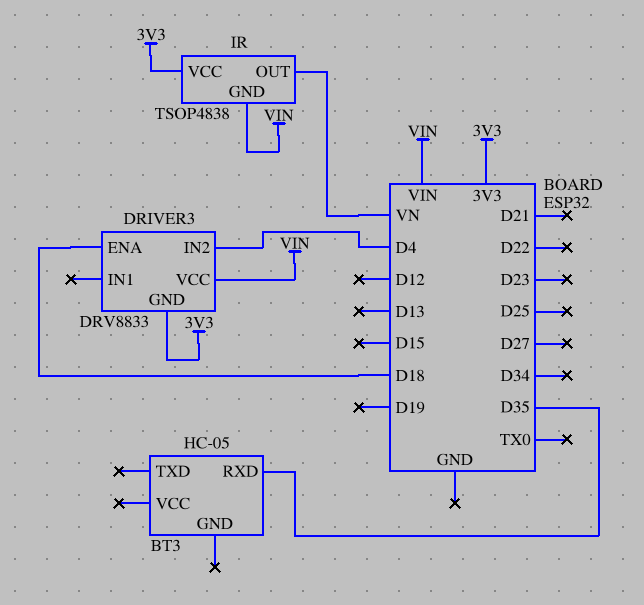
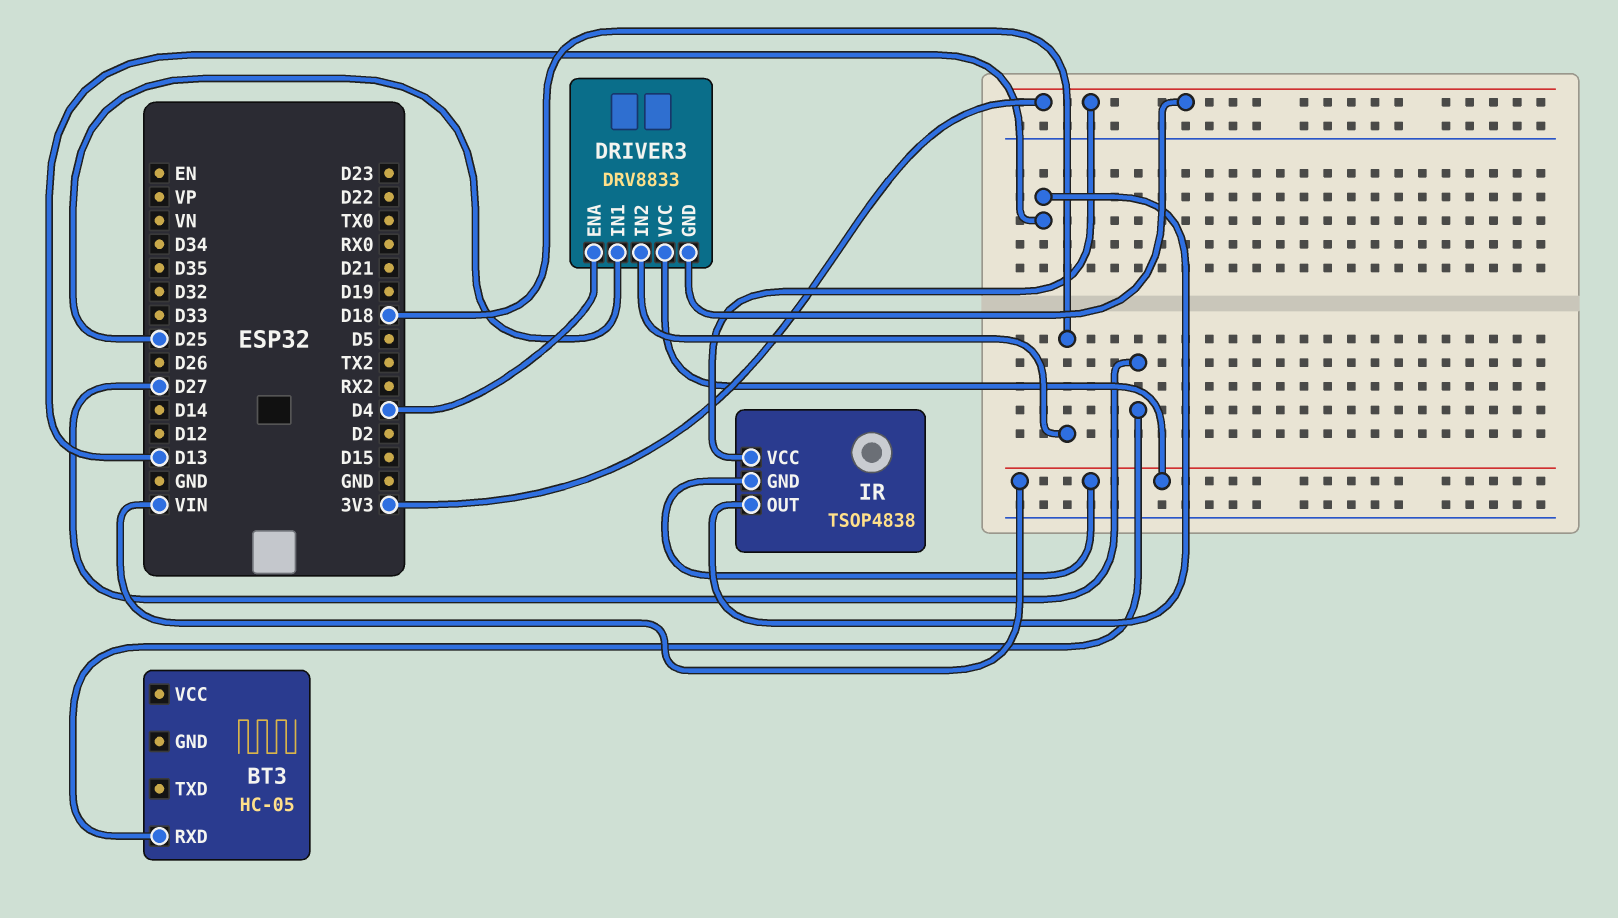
BT3 pin RXD: D35 -> D27
DRIVER3 pin ENA: D18 -> D4
DRIVER3 pin IN1: none -> D25
DRIVER3 pin IN2: D4 -> D18
IR pin OUT: VN -> D13

